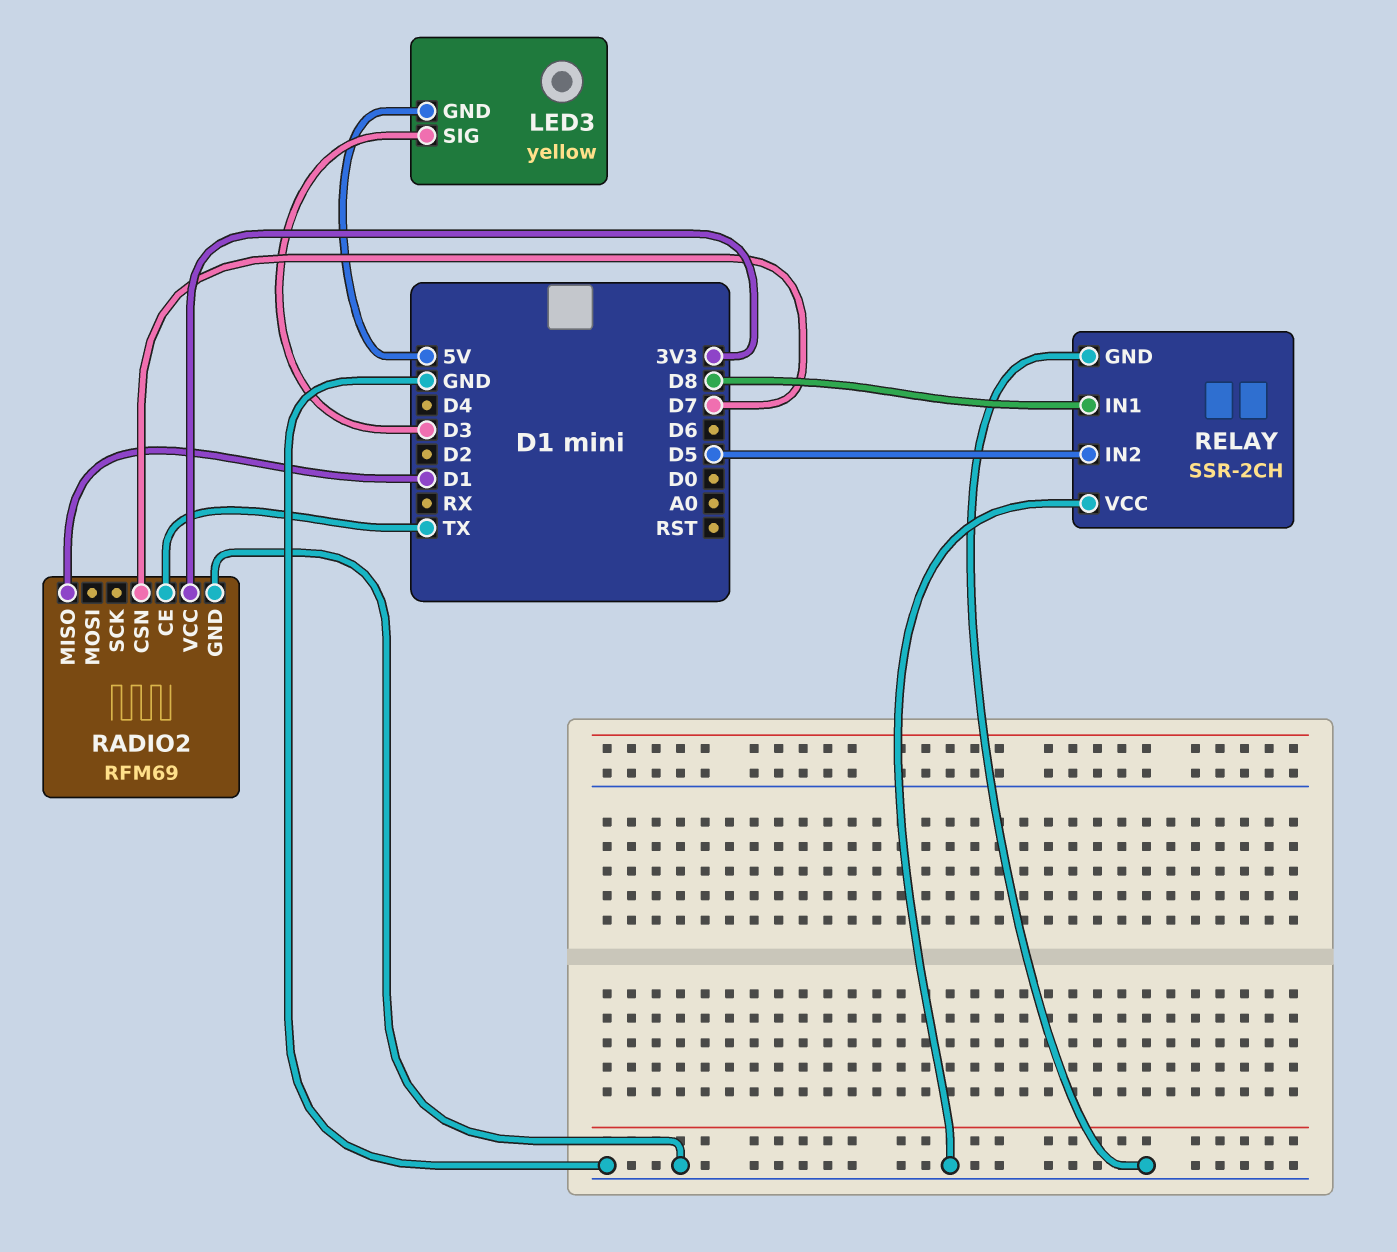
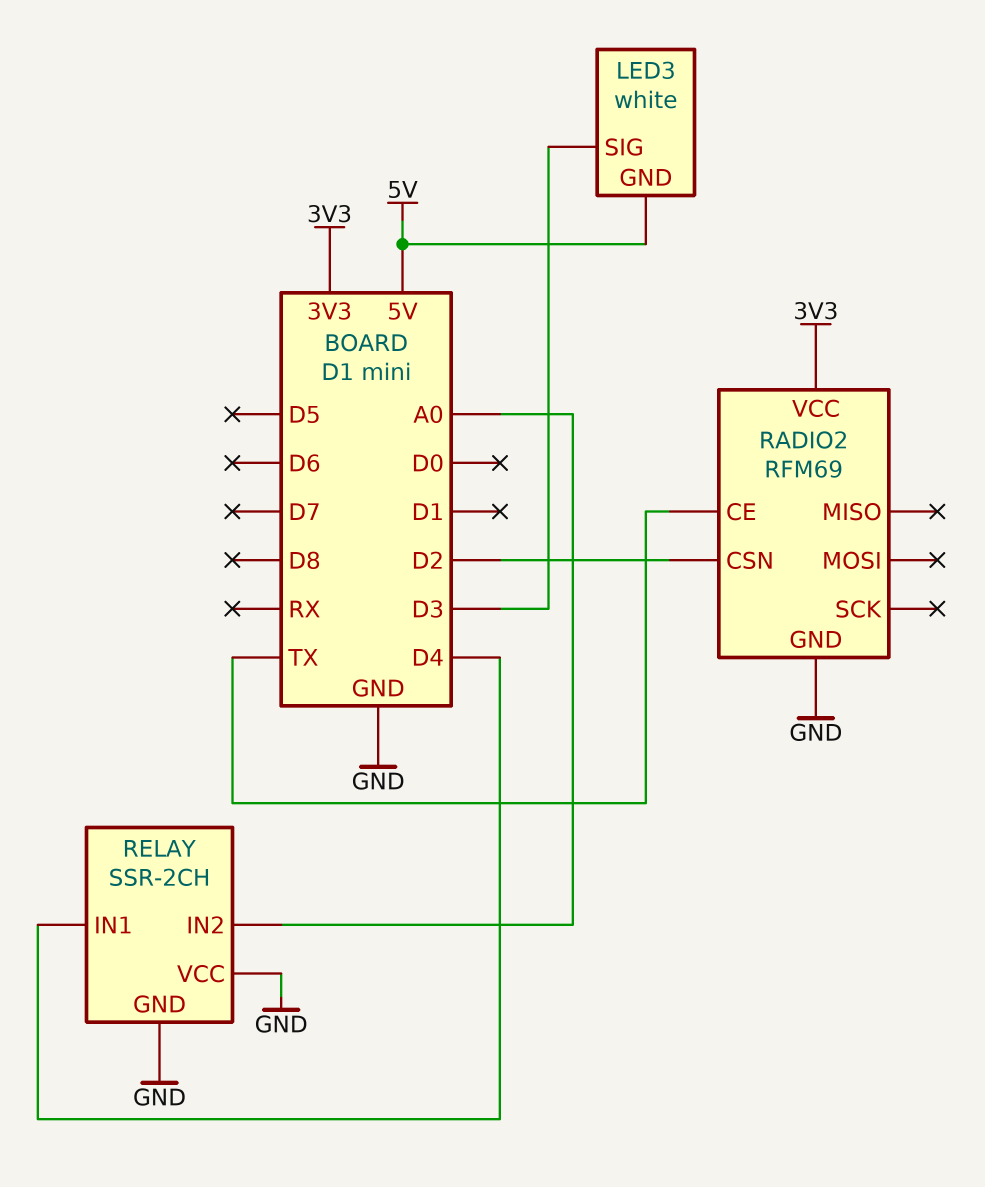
LED3: yellow -> white
RADIO2 pin CSN: D7 -> D2
RADIO2 pin MISO: D1 -> none
RELAY pin IN1: D8 -> D4
RELAY pin IN2: D5 -> A0

